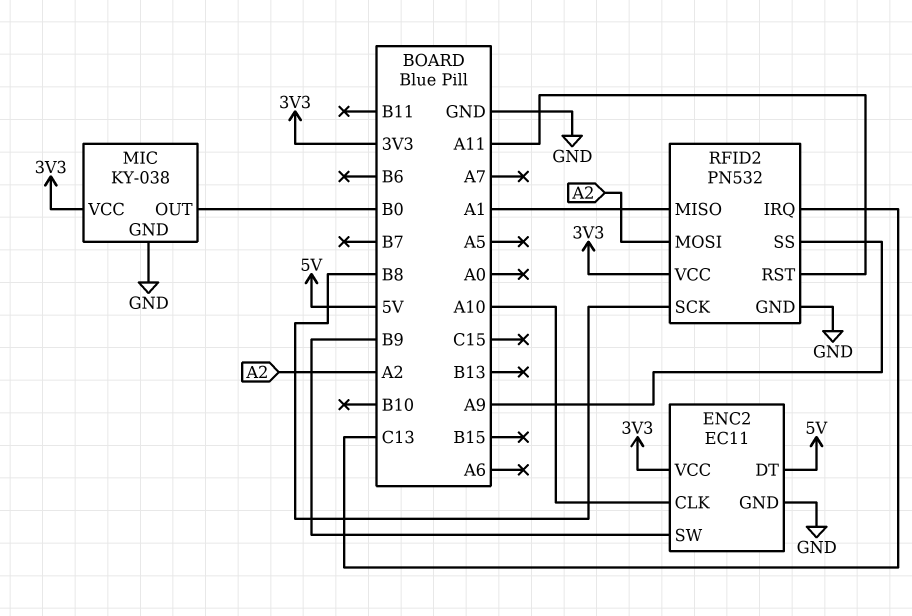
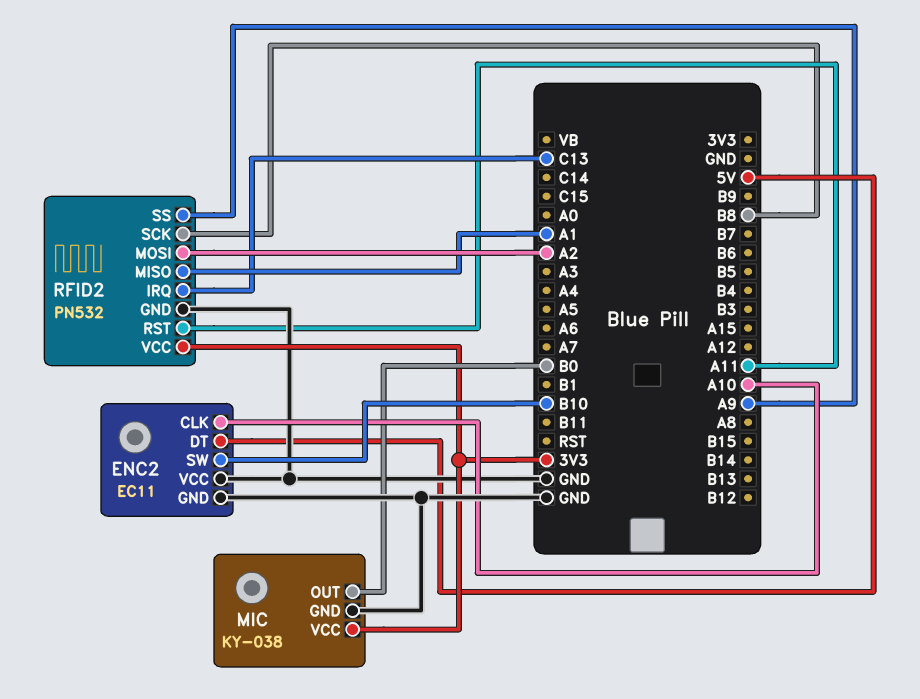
ENC2 pin SW: B9 -> B10
ENC2 pin VCC: 3V3 -> GND

